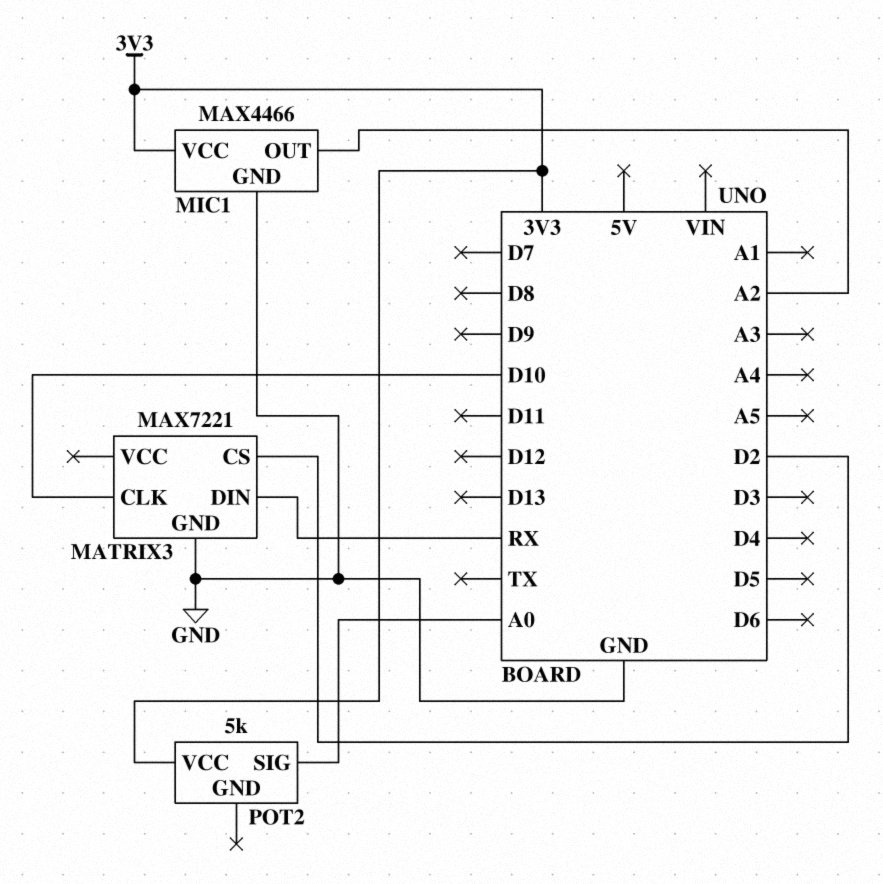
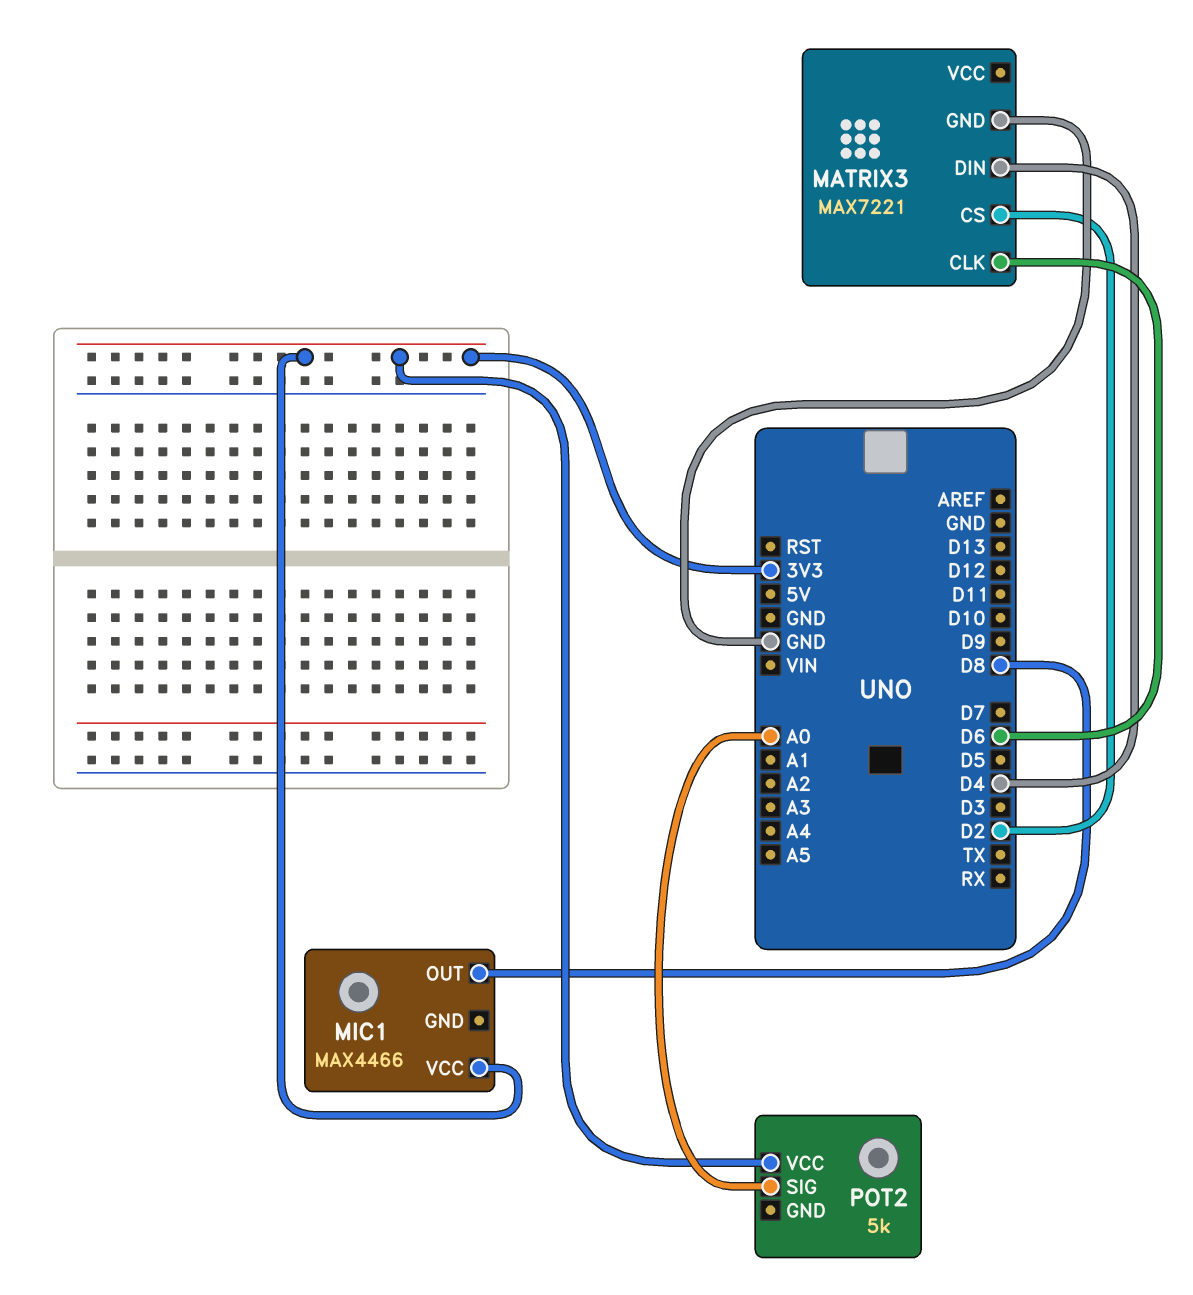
MATRIX3 pin CLK: D10 -> D6
MATRIX3 pin DIN: RX -> D4
MIC1 pin GND: GND -> none
MIC1 pin OUT: A2 -> D8

